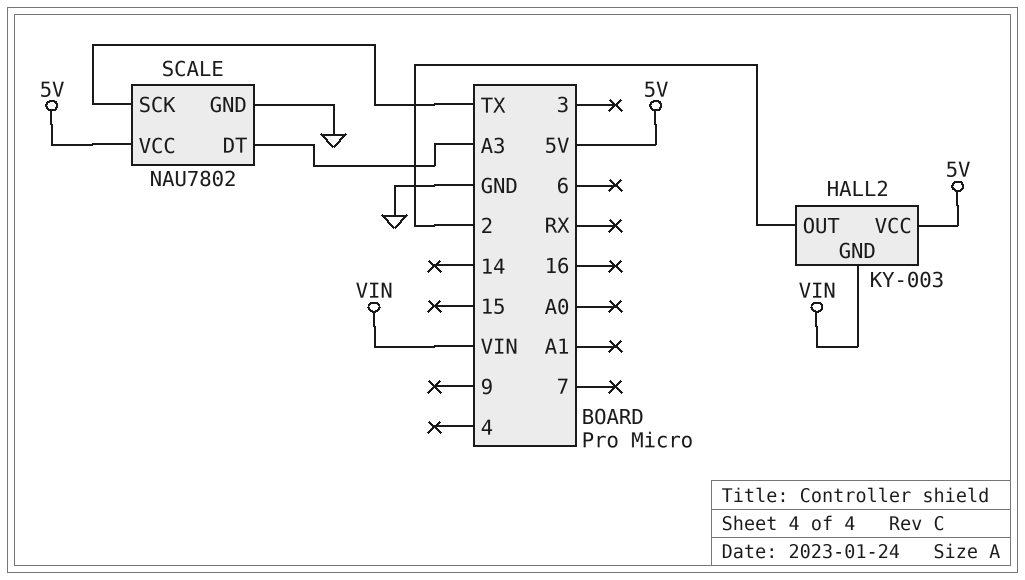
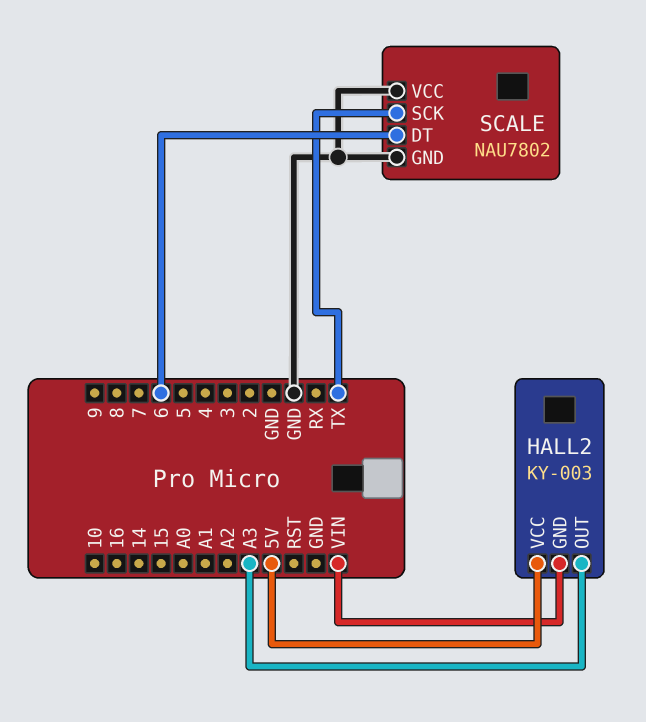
HALL2 pin OUT: 2 -> A3
SCALE pin DT: A3 -> 6
SCALE pin VCC: 5V -> GND

